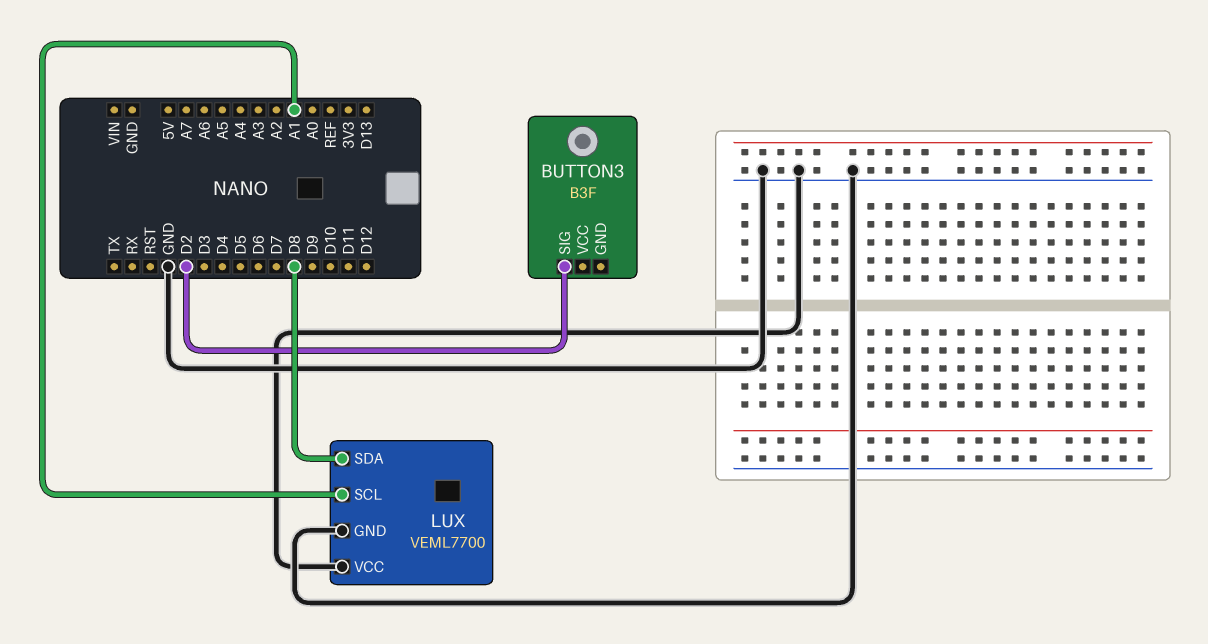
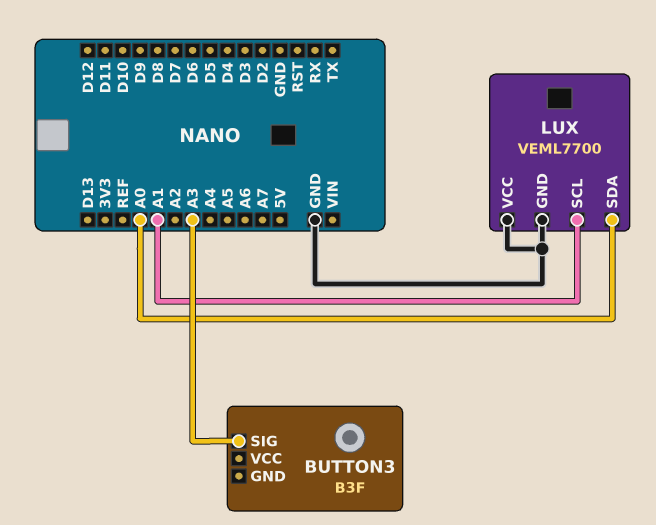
BUTTON3 pin SIG: D2 -> A3
LUX pin SDA: D8 -> A0

